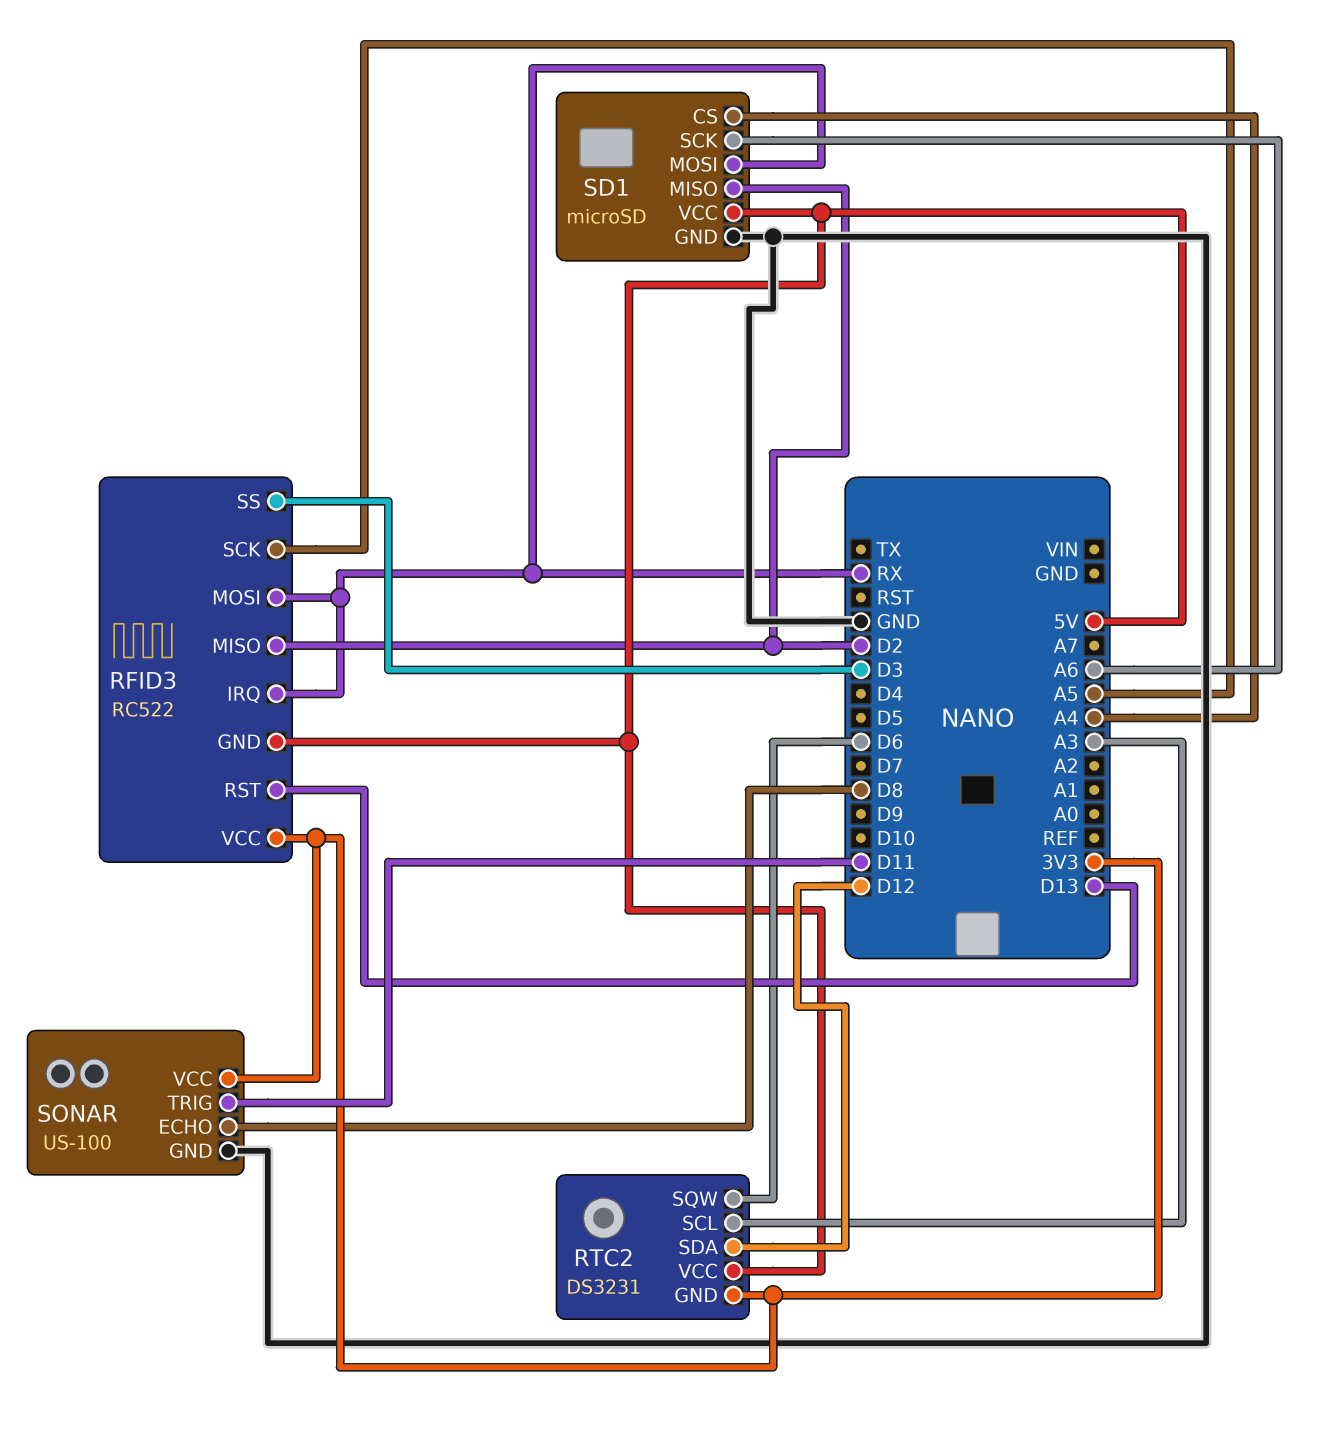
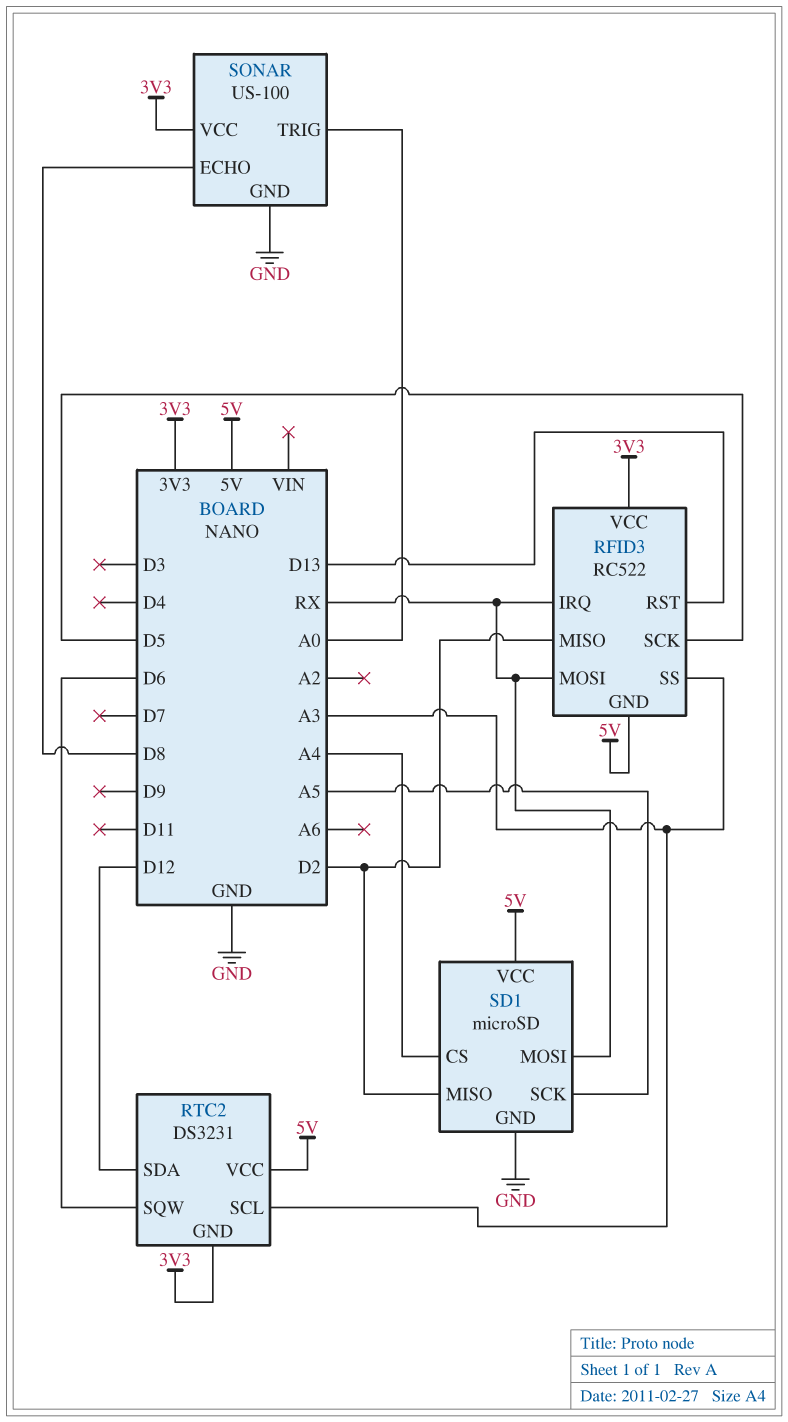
RFID3 pin SCK: A5 -> D5
RFID3 pin SS: D3 -> A3
SD1 pin SCK: A6 -> A5
SONAR pin TRIG: D11 -> A0

